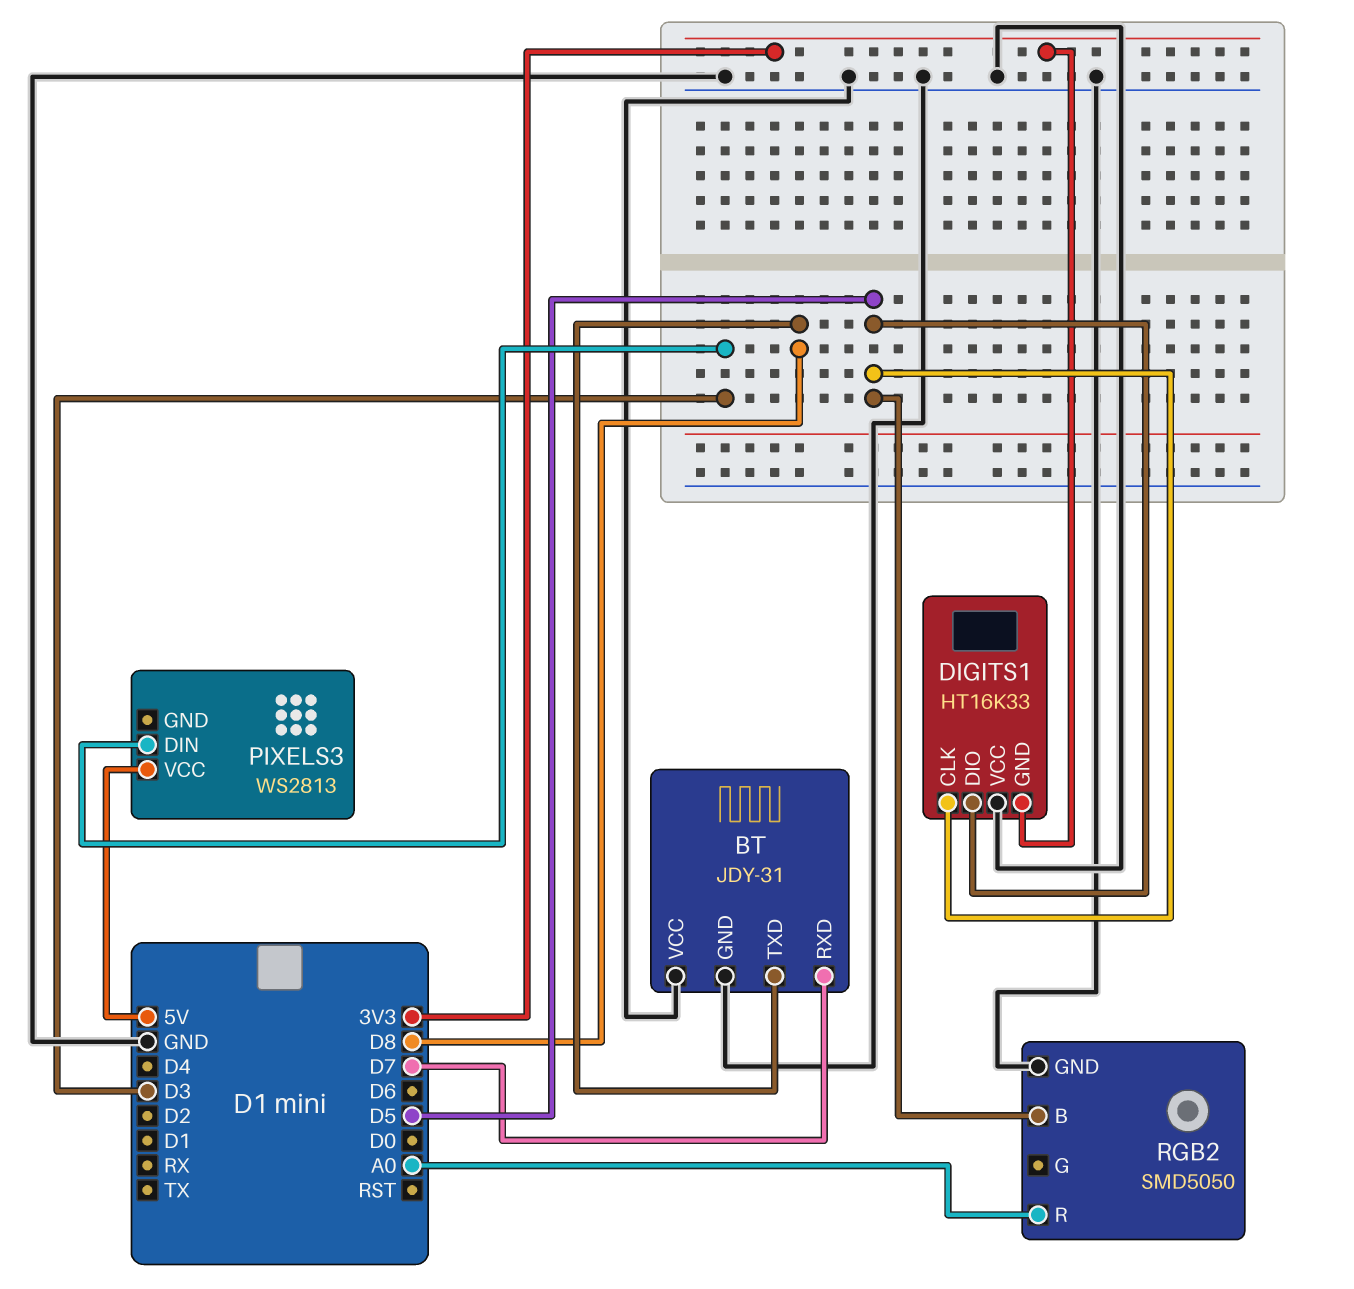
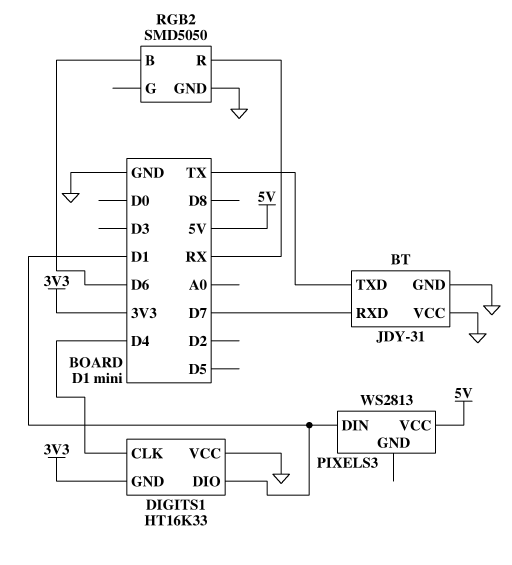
BT pin TXD: D8 -> TX
DIGITS1 pin CLK: D5 -> D4
DIGITS1 pin DIO: D5 -> D1
PIXELS3 pin DIN: D3 -> D1
RGB2 pin B: D5 -> D6
RGB2 pin R: A0 -> RX

